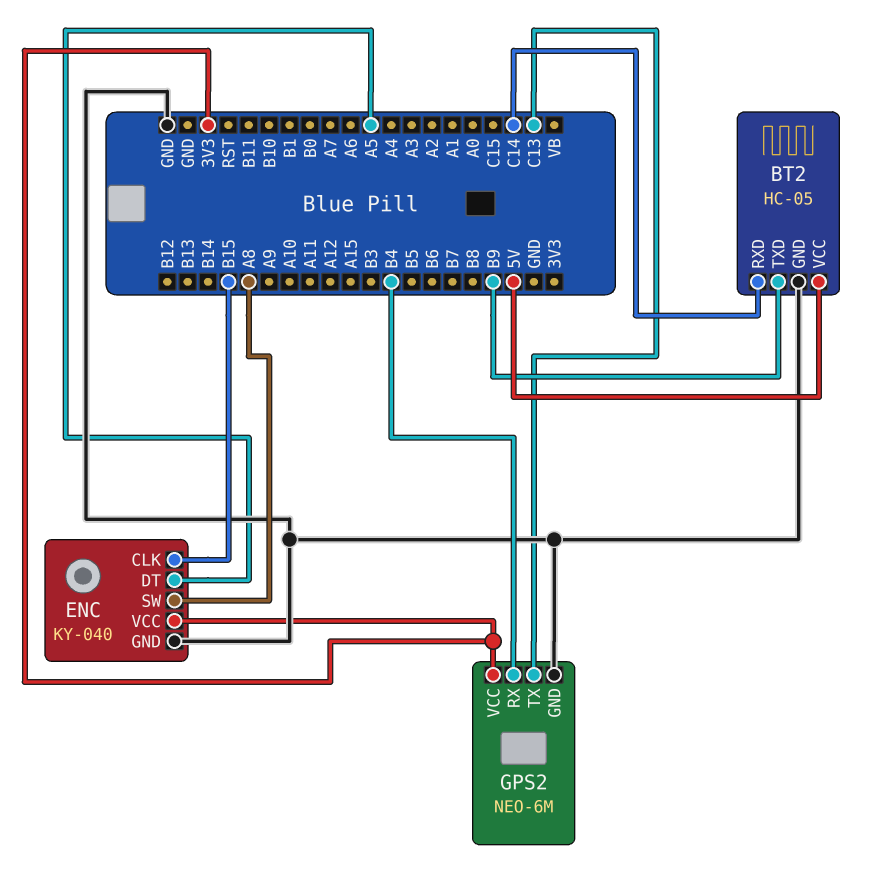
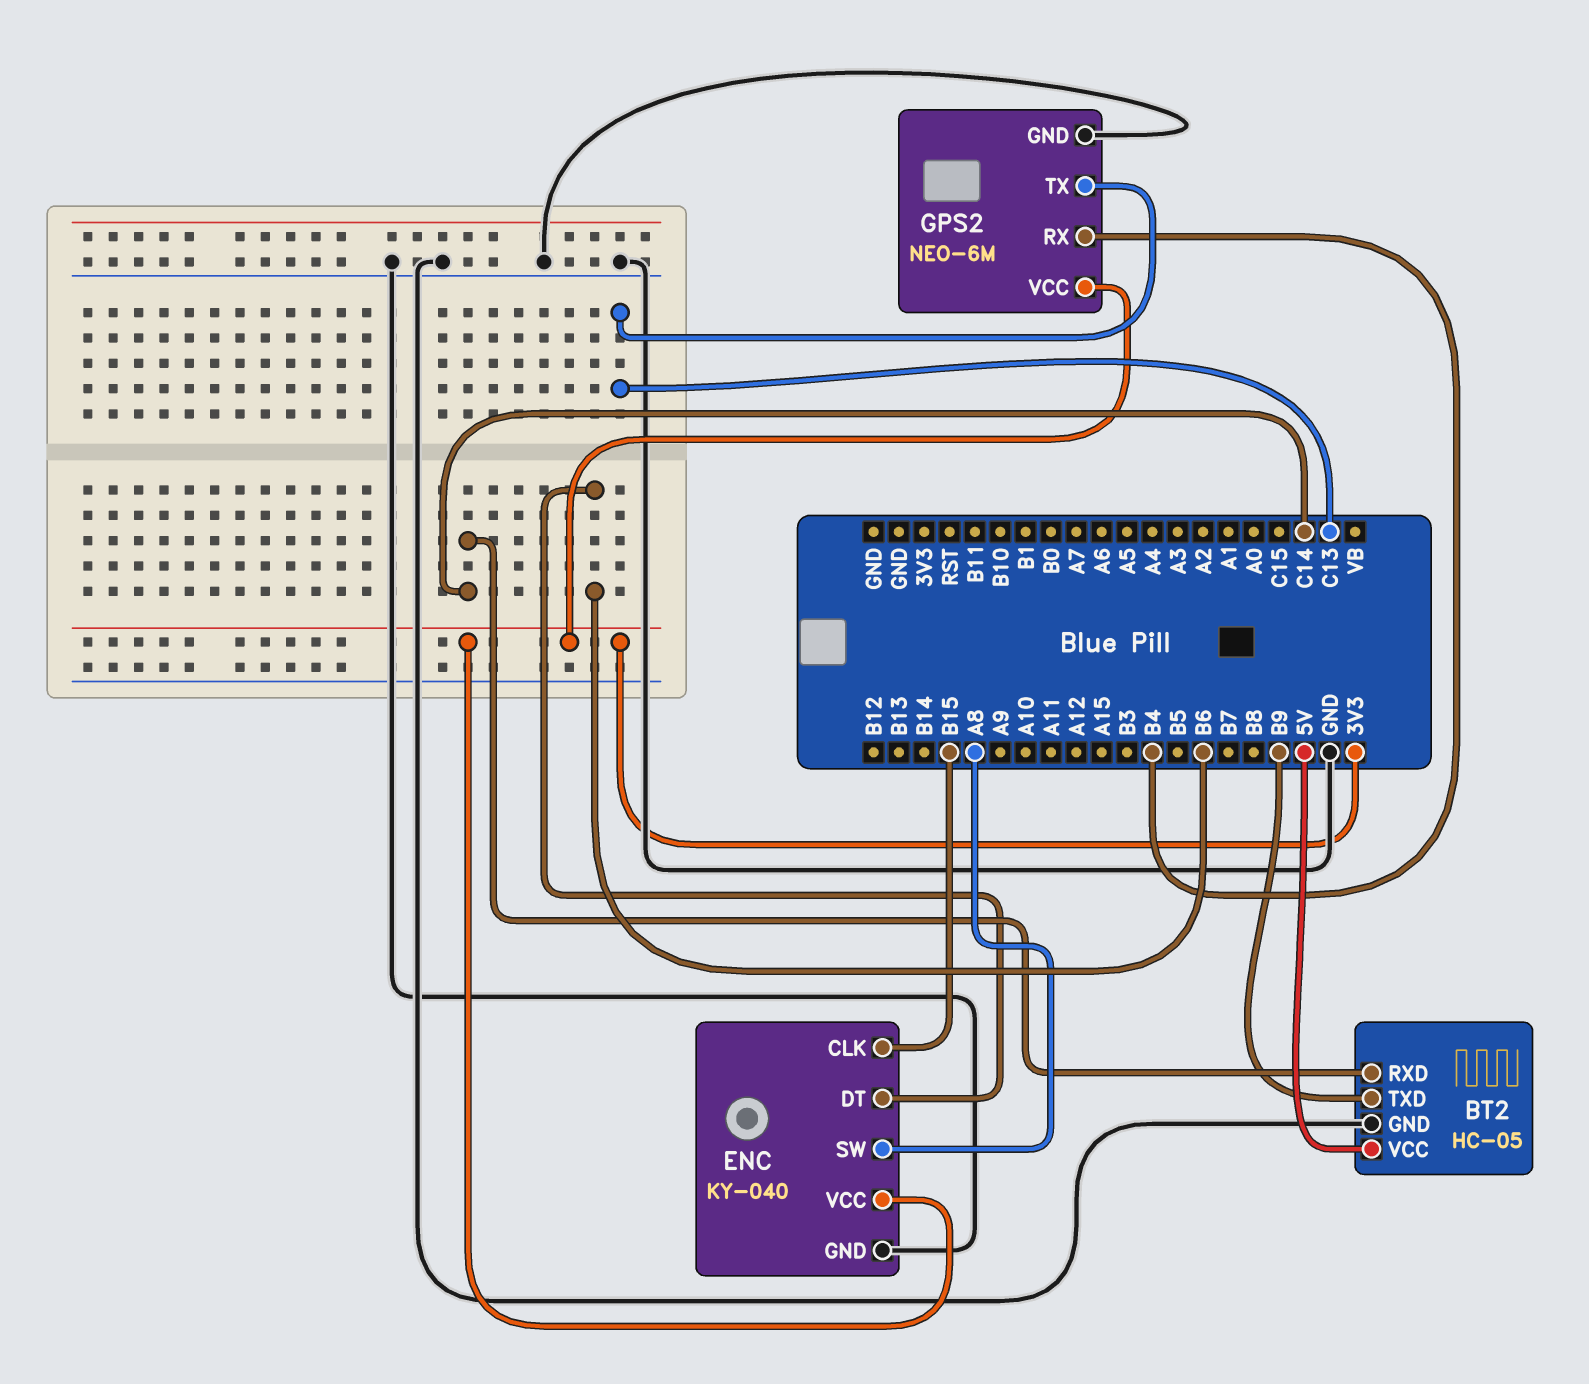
ENC pin DT: A5 -> B6

